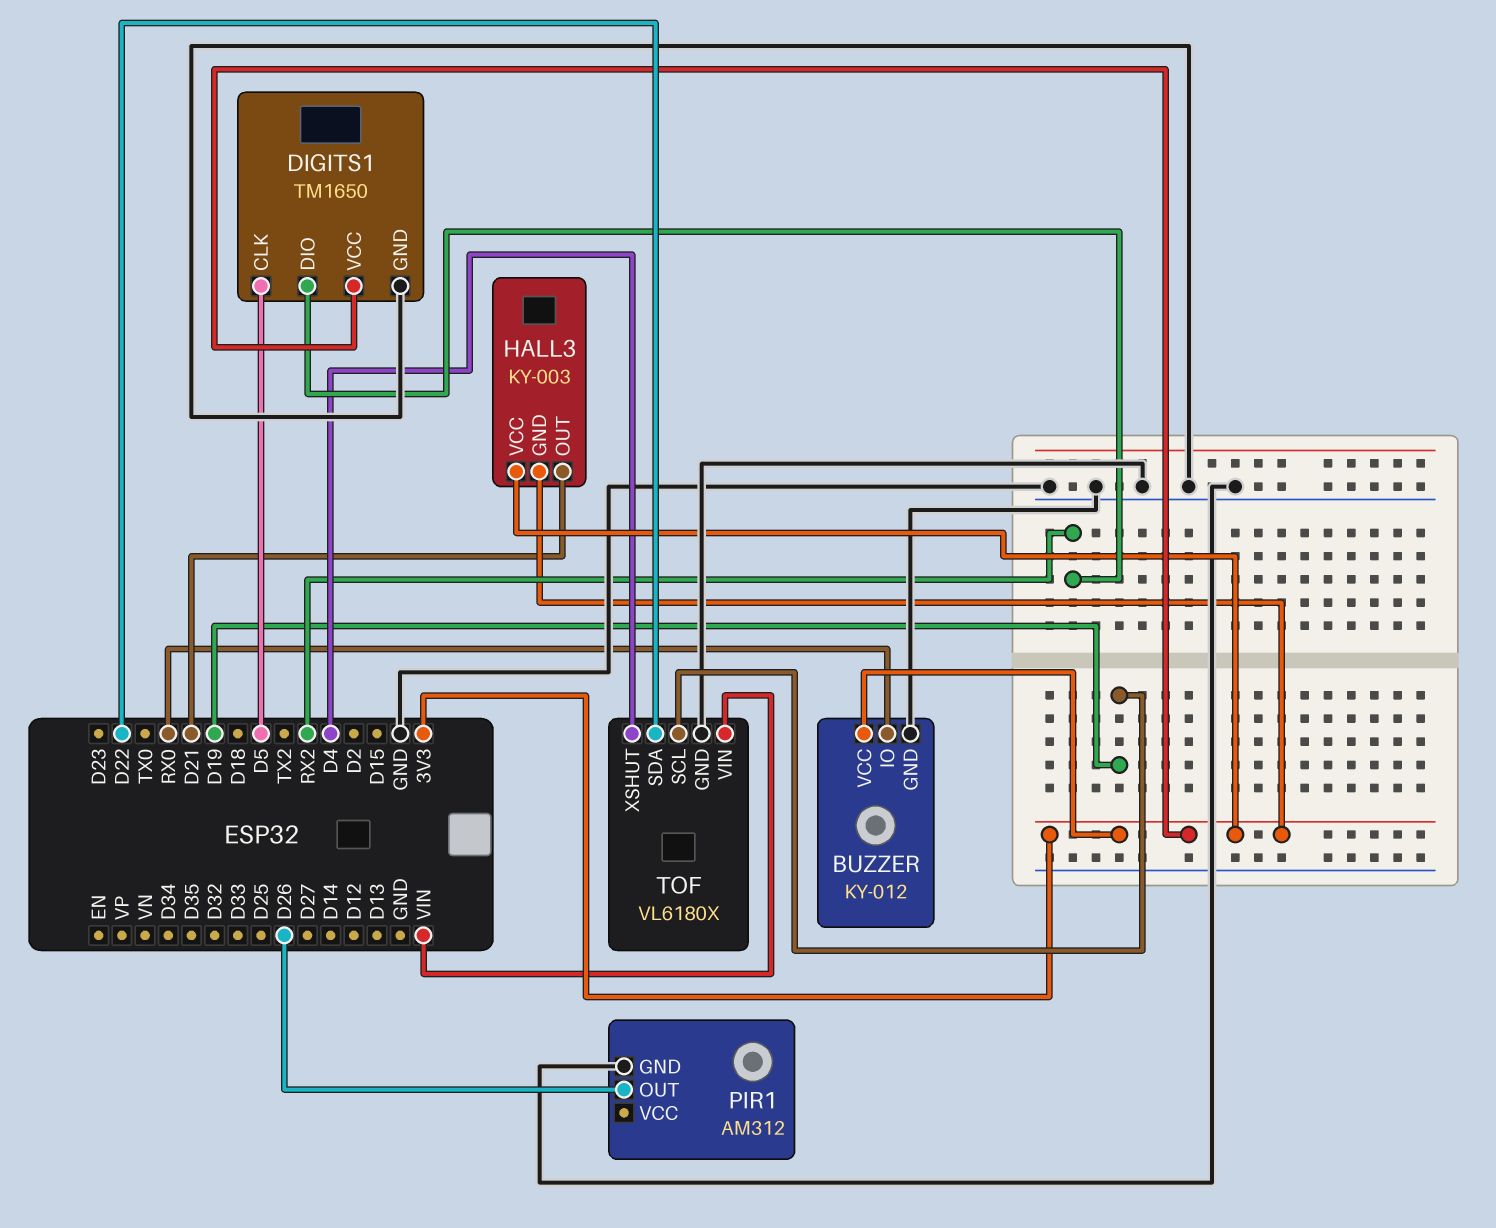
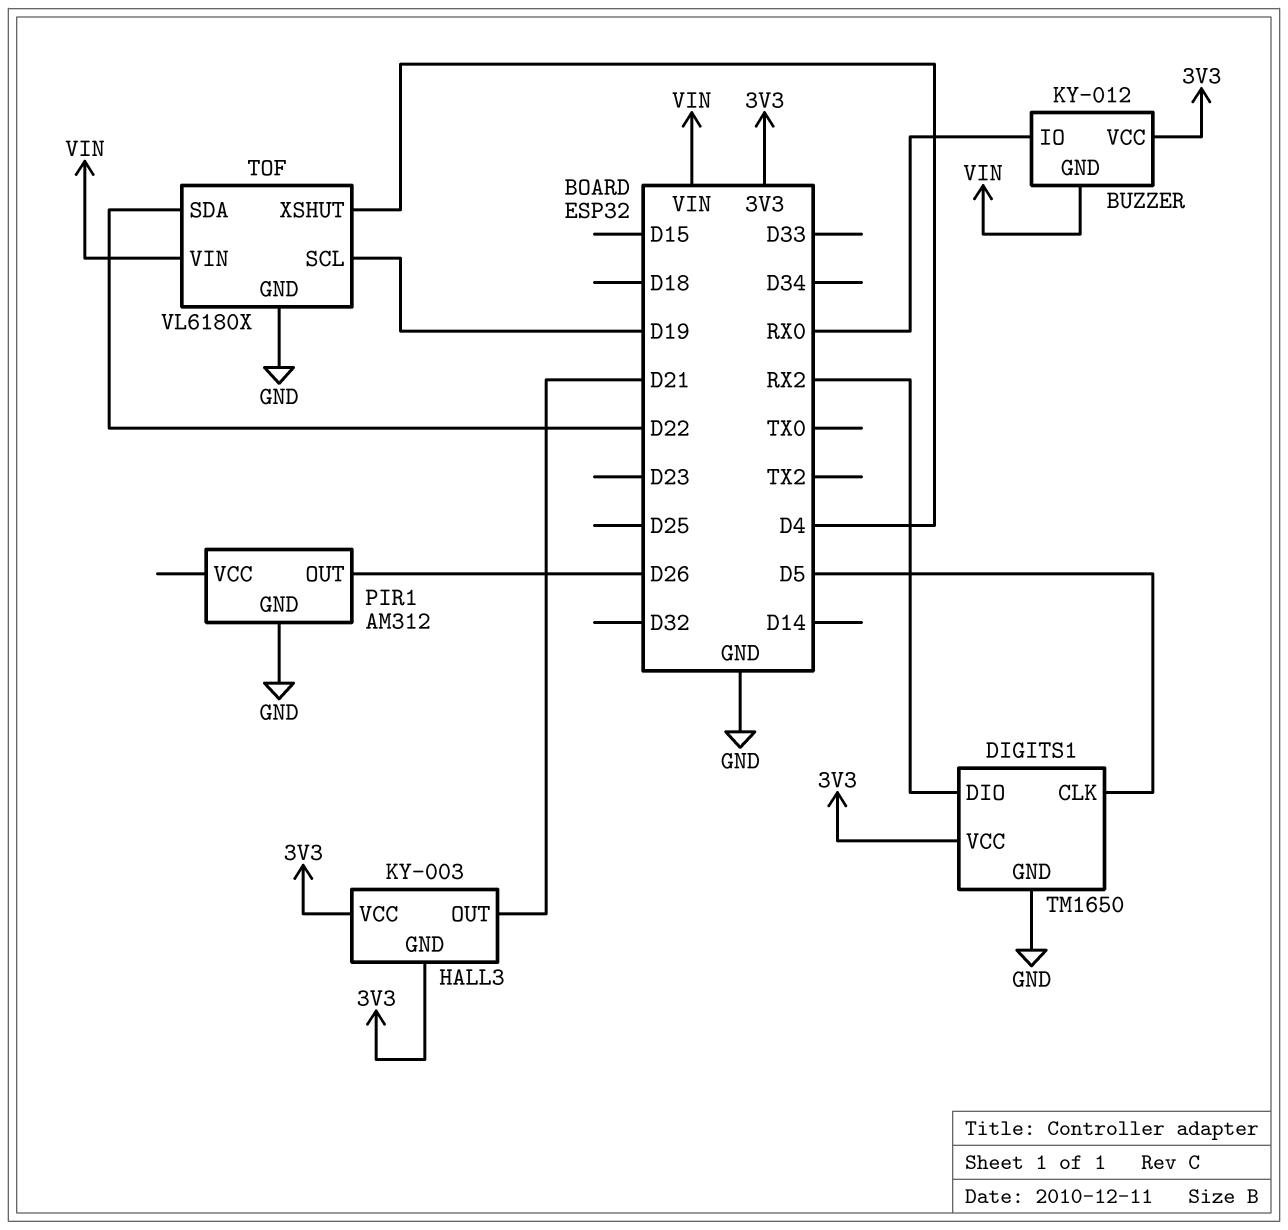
BUZZER pin GND: GND -> VIN

